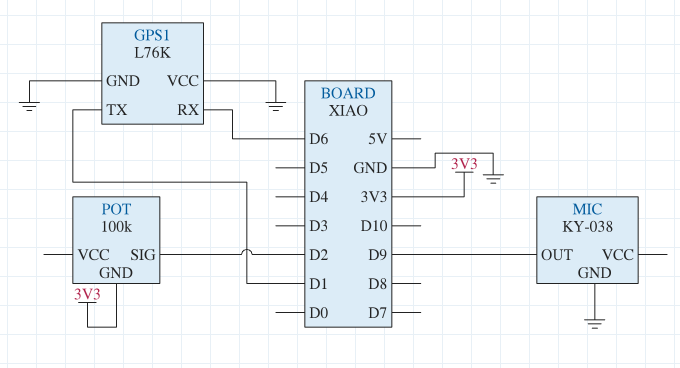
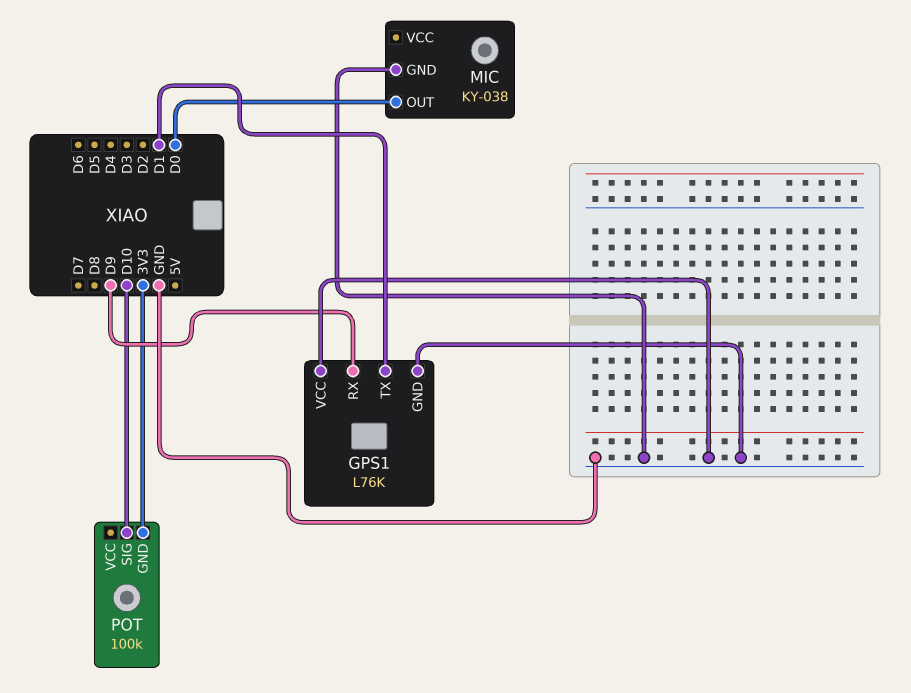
GPS1 pin RX: D6 -> D9
MIC pin OUT: D9 -> D0
POT pin SIG: D2 -> D10

